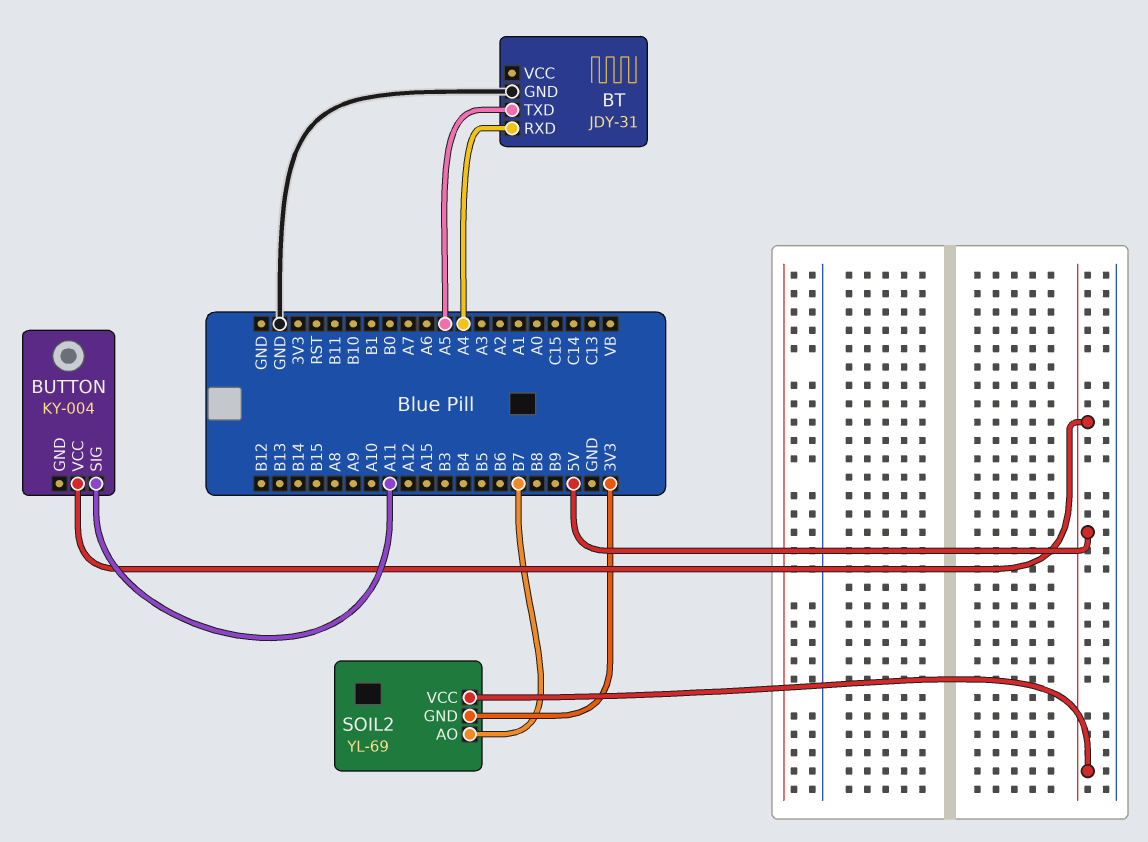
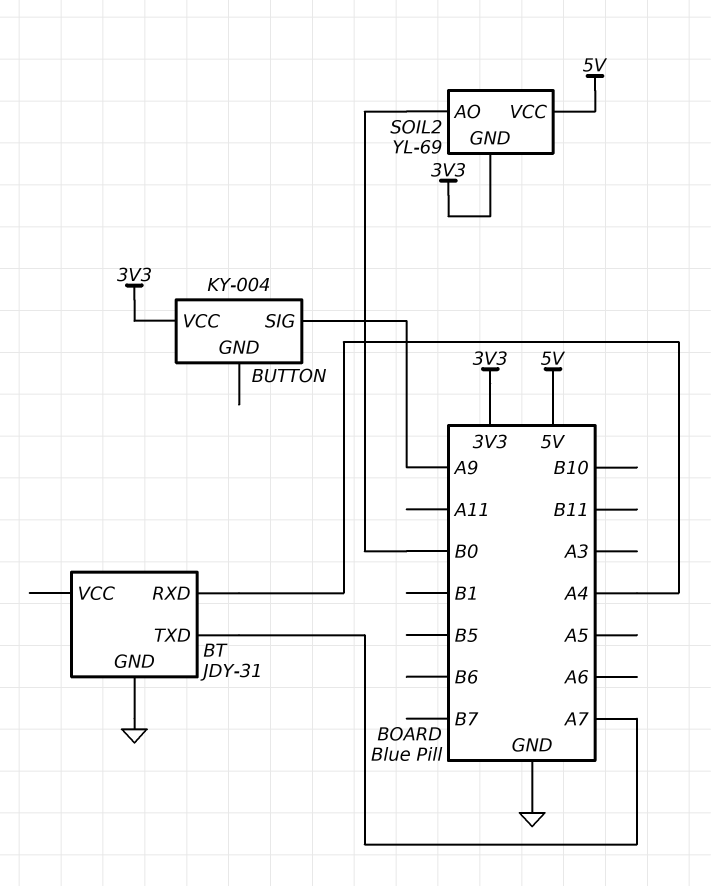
BT pin TXD: A5 -> A7
BUTTON pin SIG: A11 -> A9
BUTTON pin VCC: 5V -> 3V3
SOIL2 pin AO: B7 -> B0

